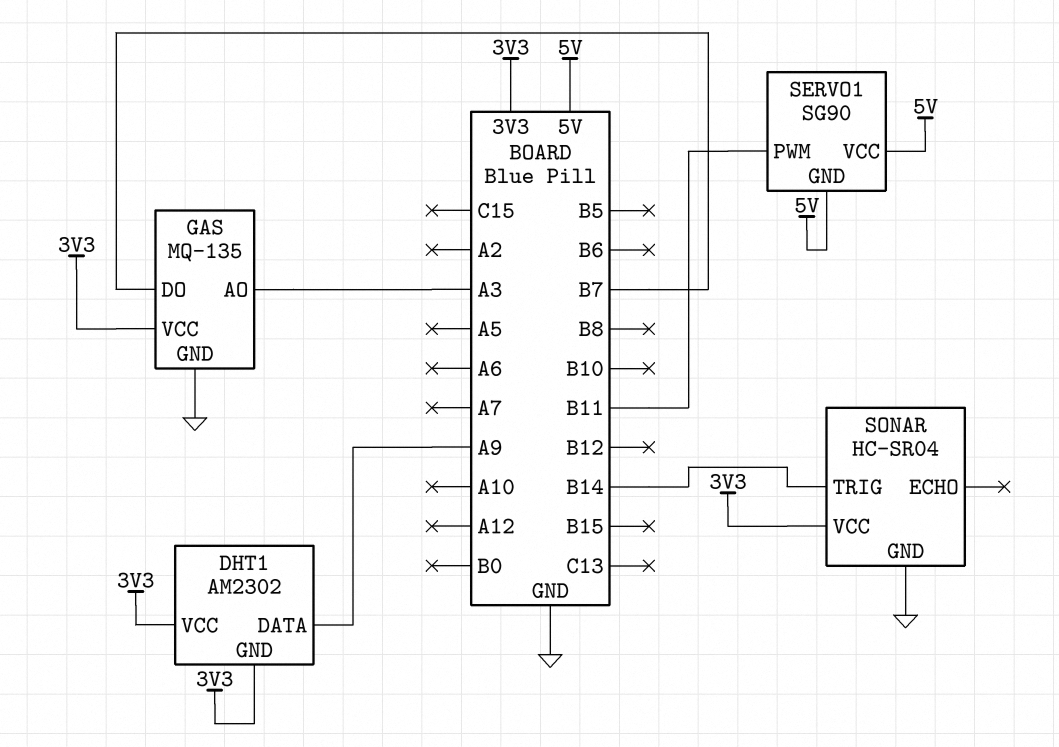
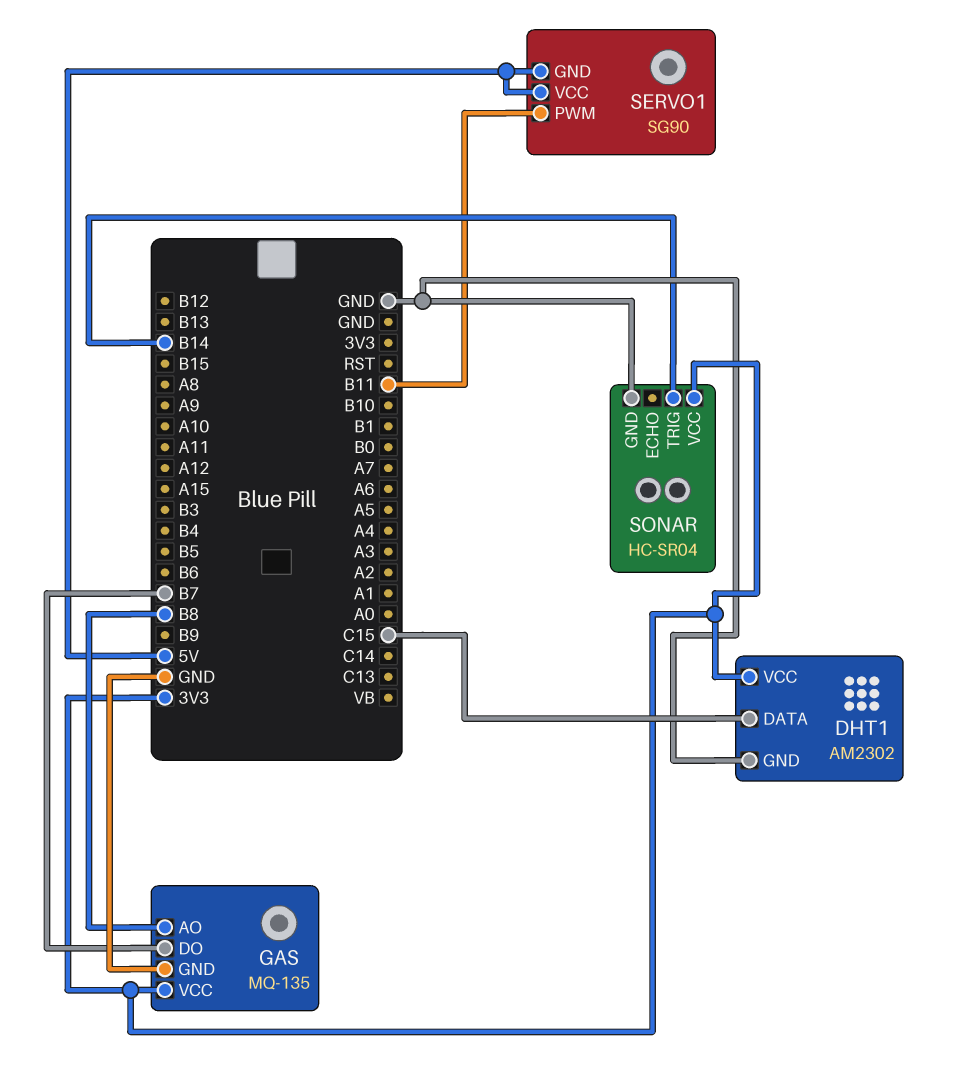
DHT1 pin DATA: A9 -> C15
DHT1 pin GND: 3V3 -> GND
GAS pin AO: A3 -> B8

